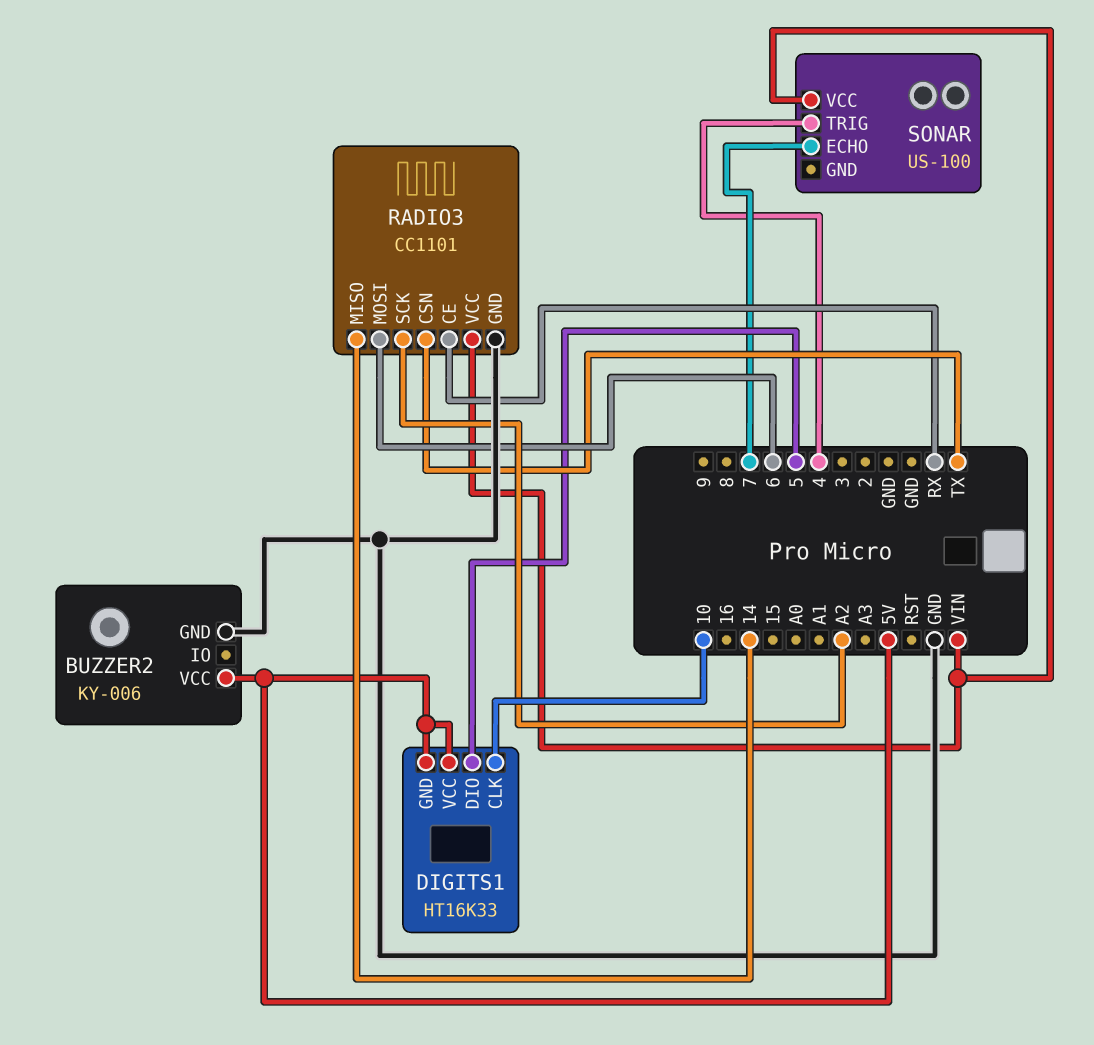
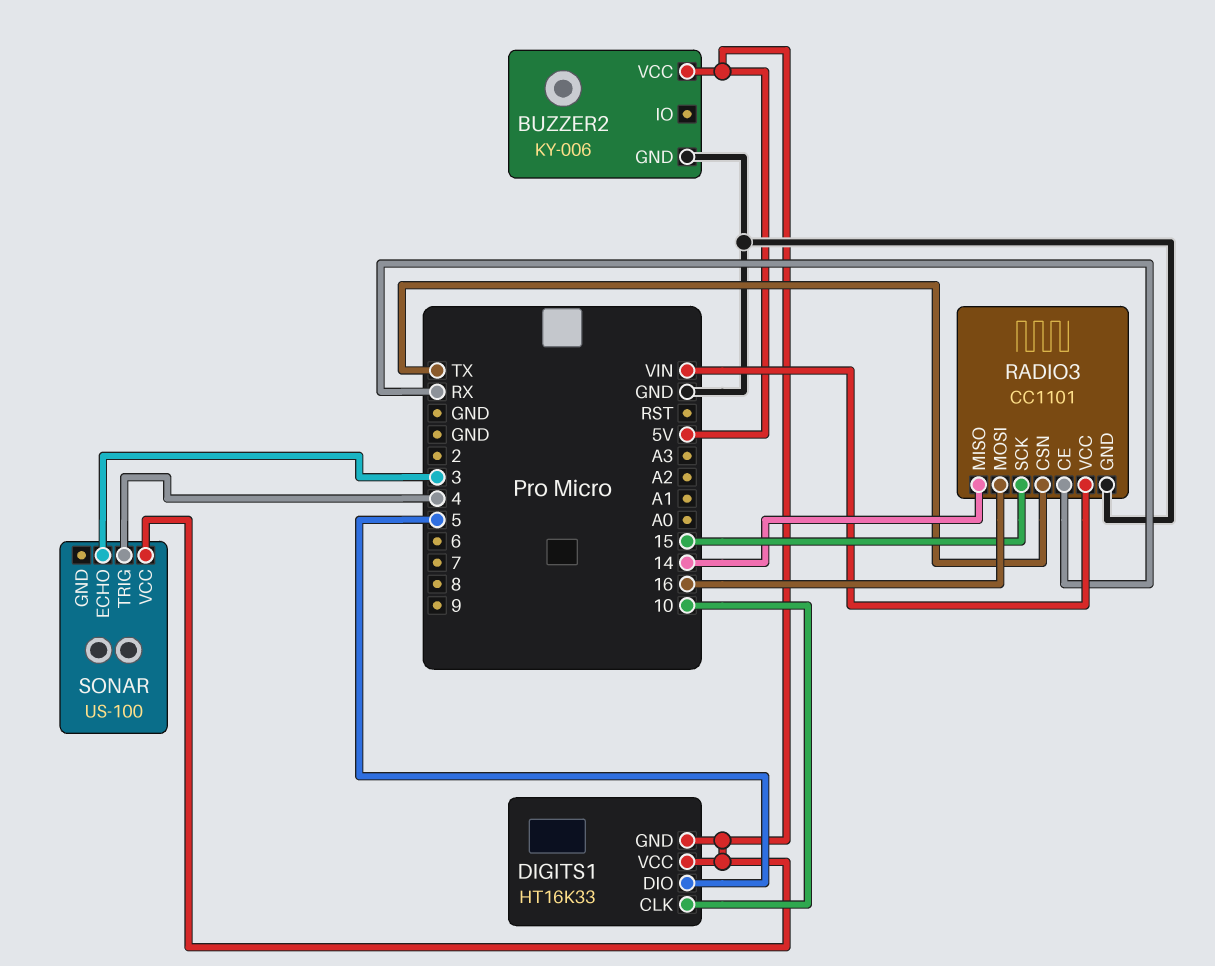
RADIO3 pin MOSI: 6 -> 16
RADIO3 pin SCK: A2 -> 15
SONAR pin ECHO: 7 -> 3
SONAR pin VCC: VIN -> 5V

